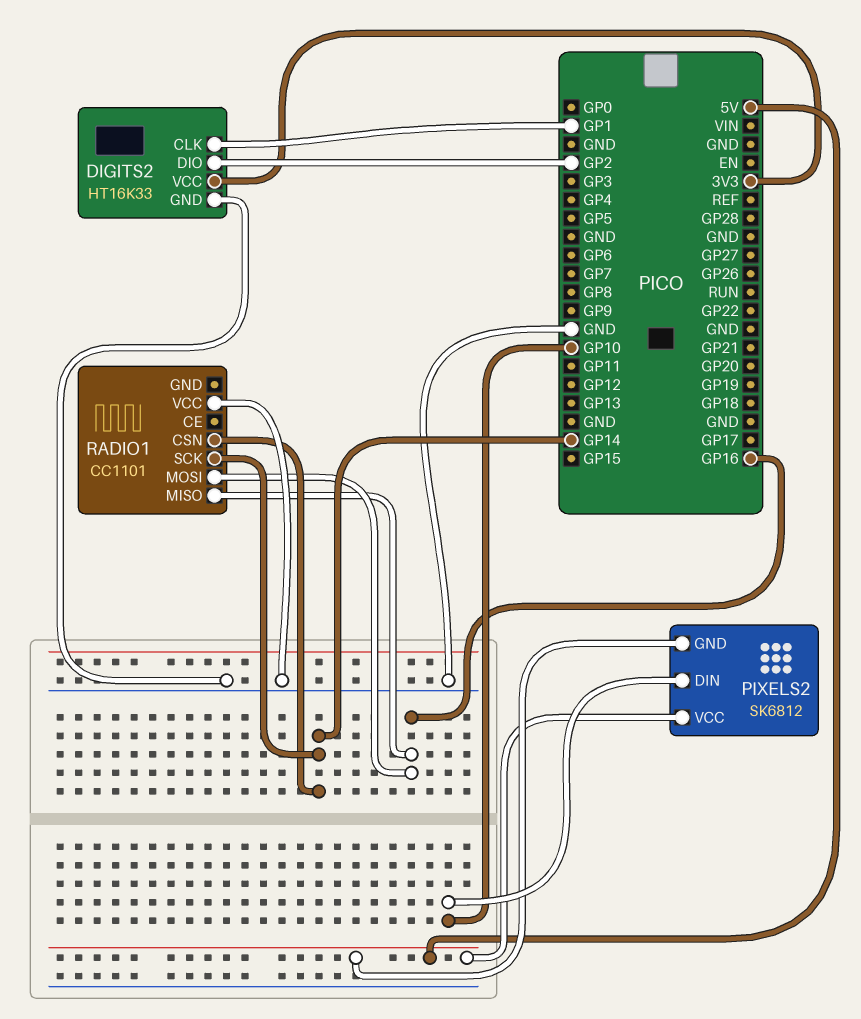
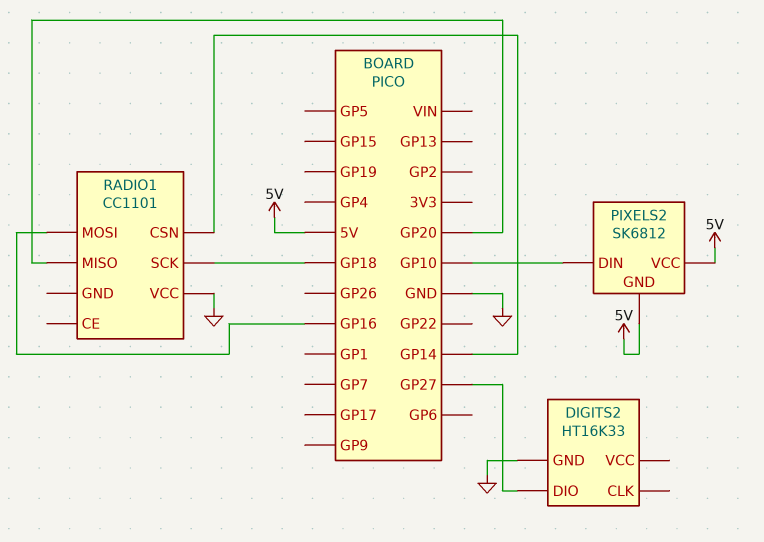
DIGITS2 pin CLK: GP1 -> none
DIGITS2 pin DIO: GP2 -> GP27
DIGITS2 pin VCC: 3V3 -> none
RADIO1 pin MISO: GP16 -> GP20
RADIO1 pin SCK: GP14 -> GP18

